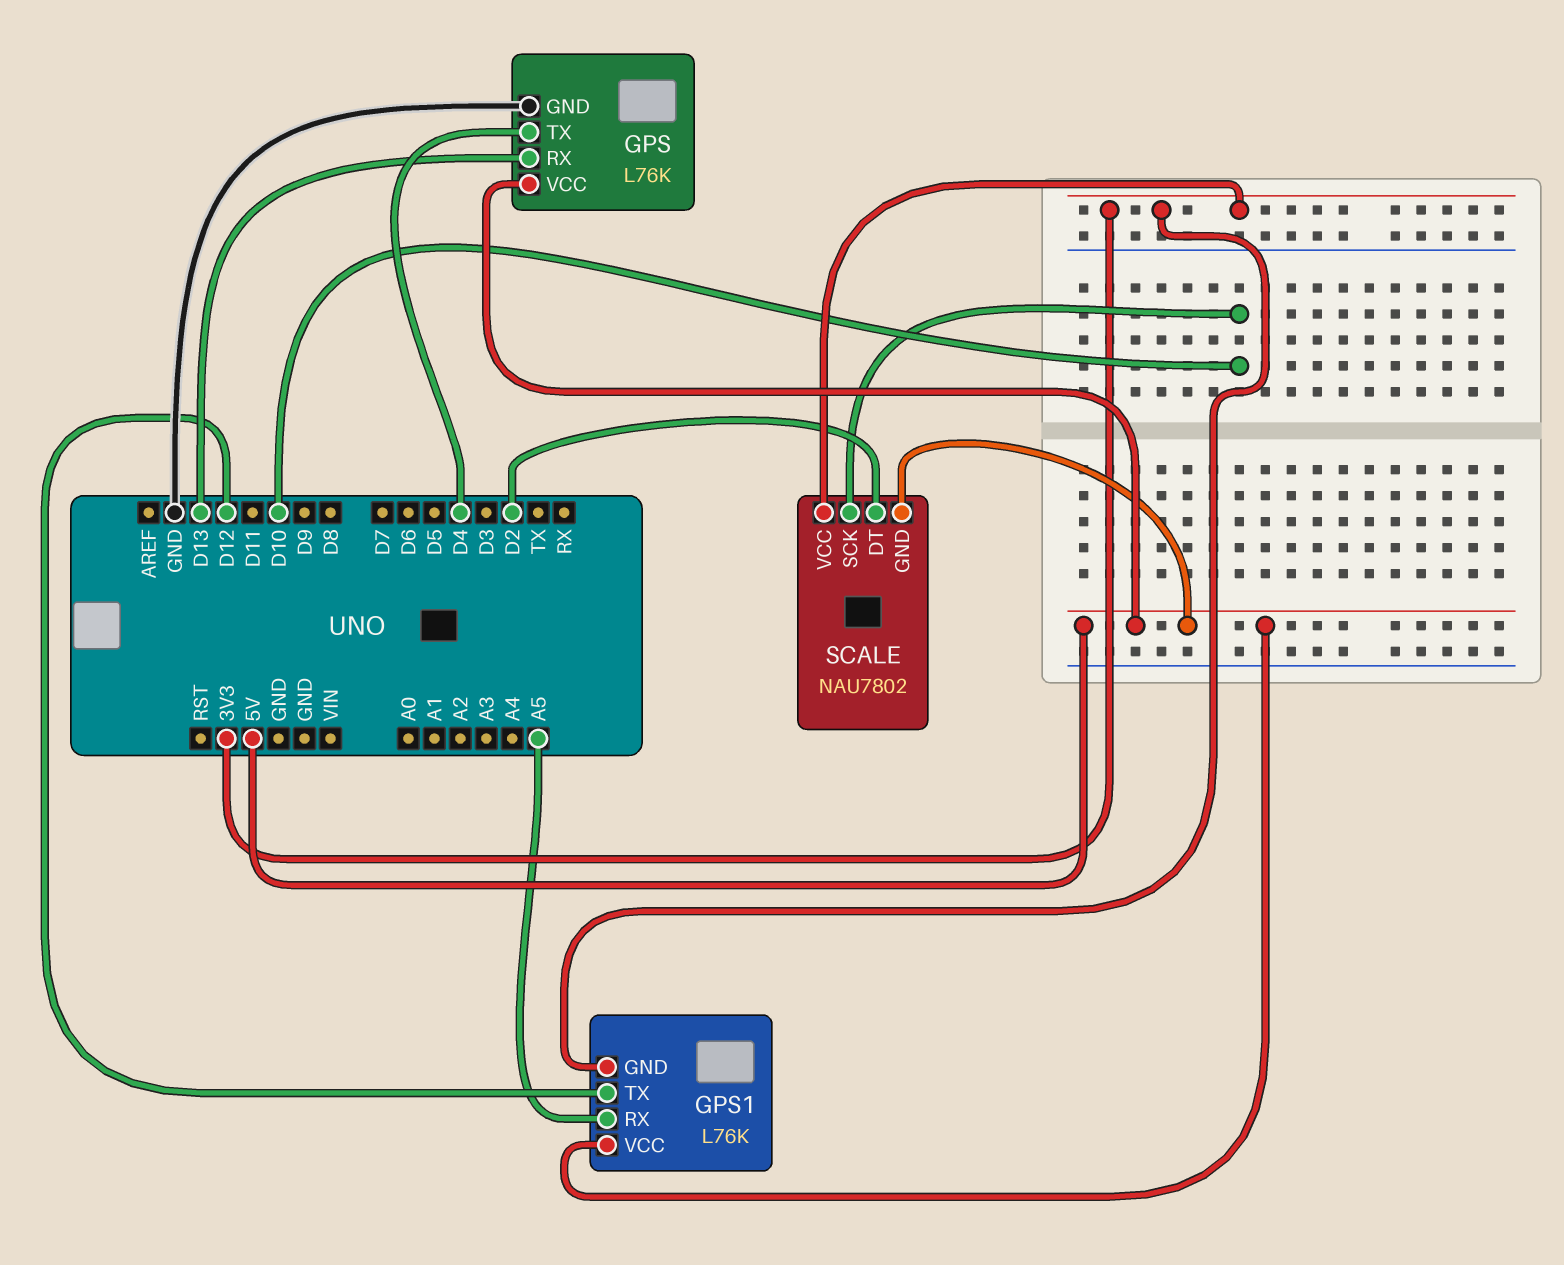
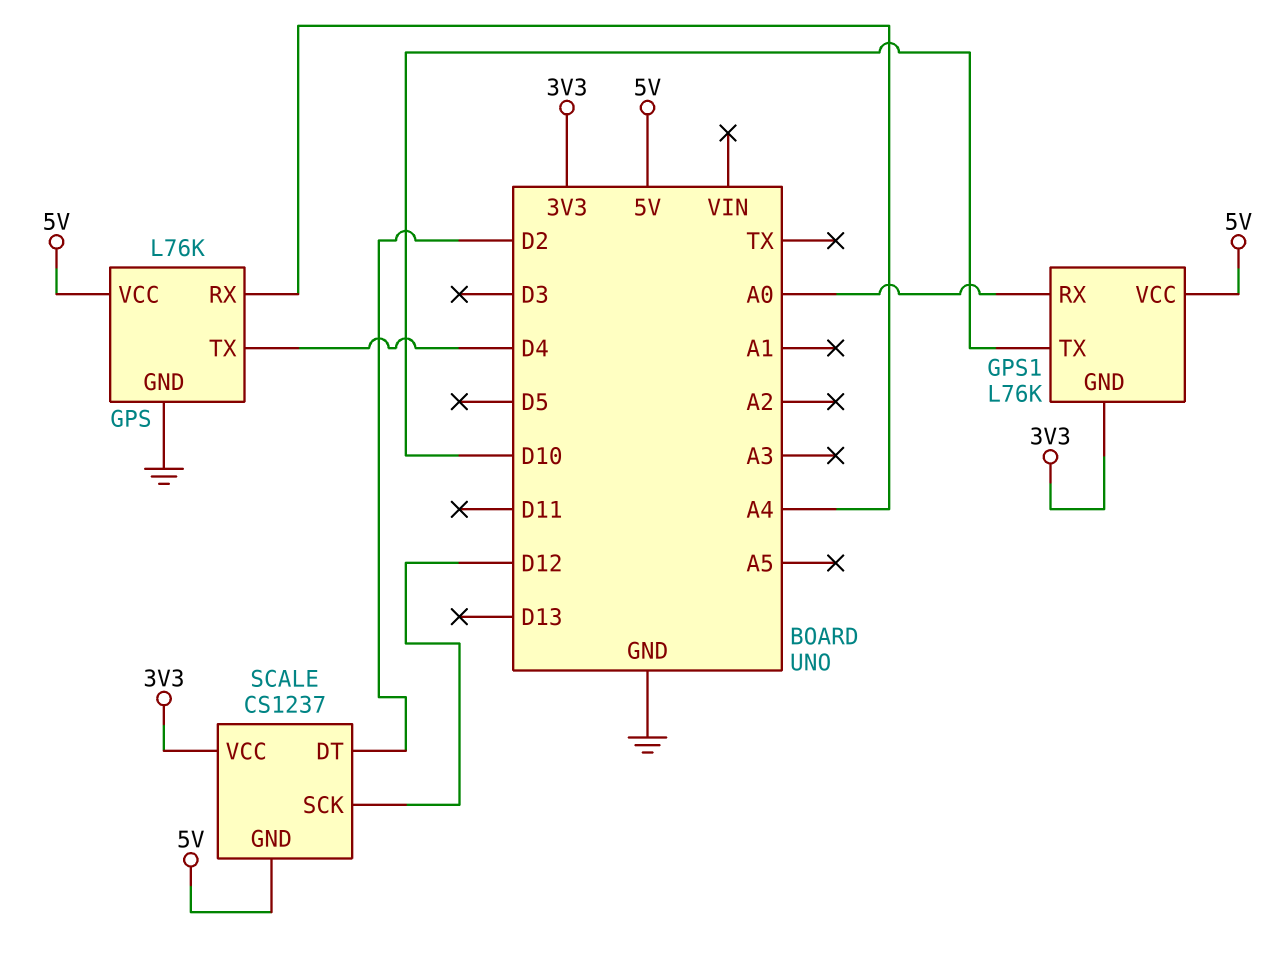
GPS pin RX: D13 -> A4
GPS1 pin RX: A5 -> A0
GPS1 pin TX: D12 -> D10
SCALE: NAU7802 -> CS1237
SCALE pin SCK: D10 -> D12

